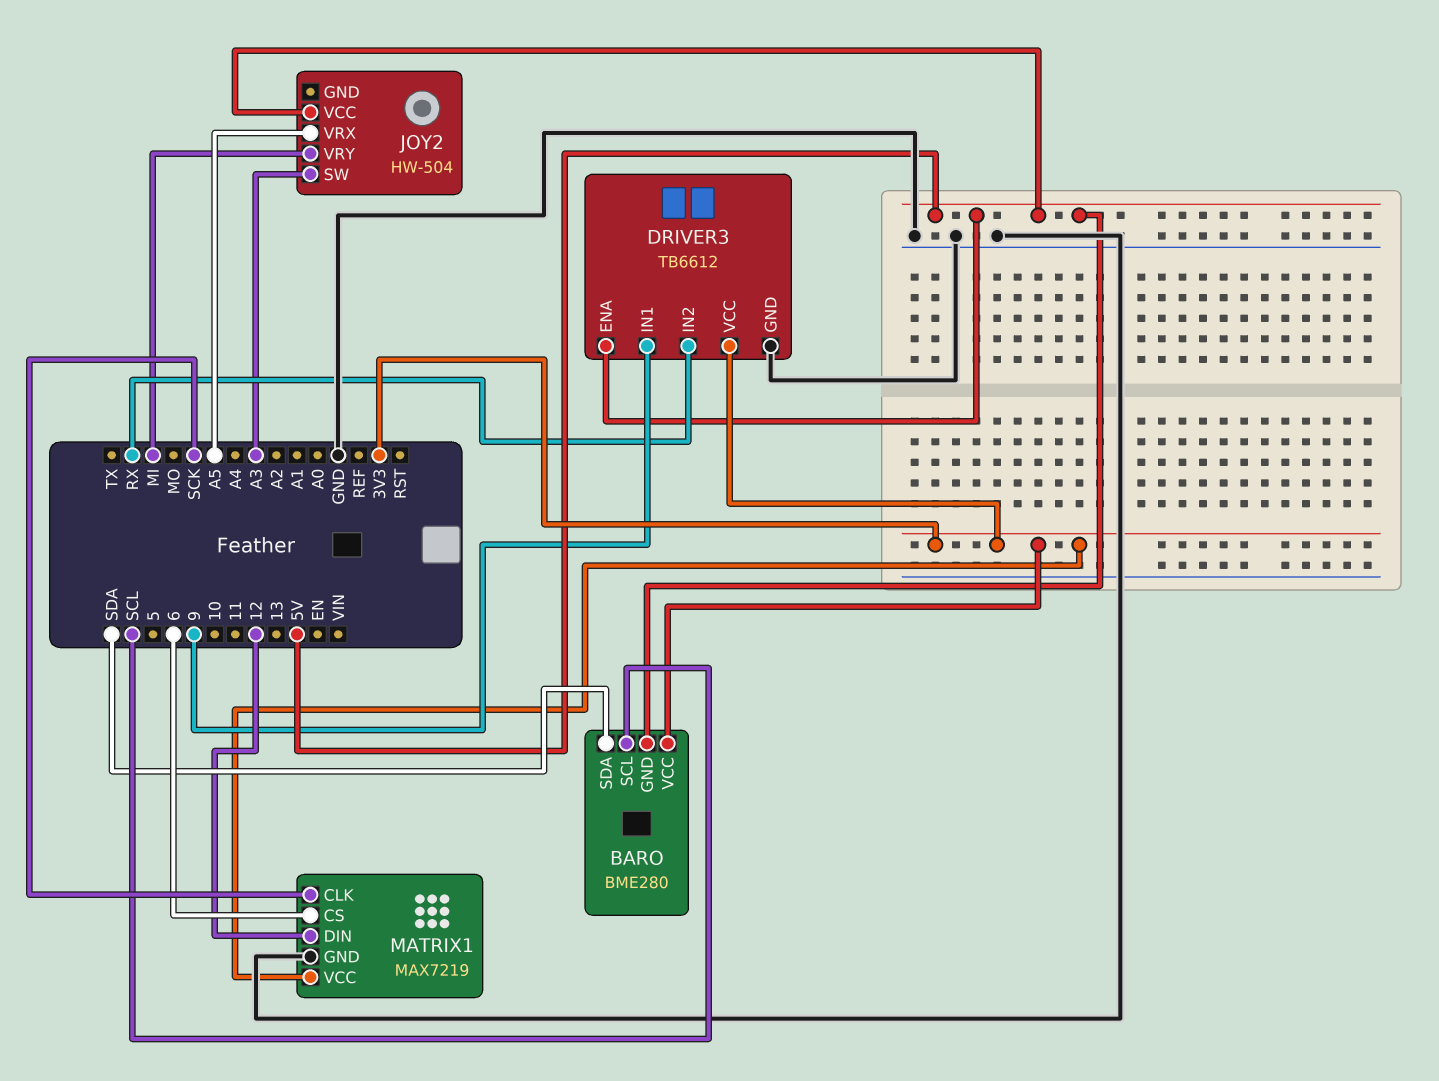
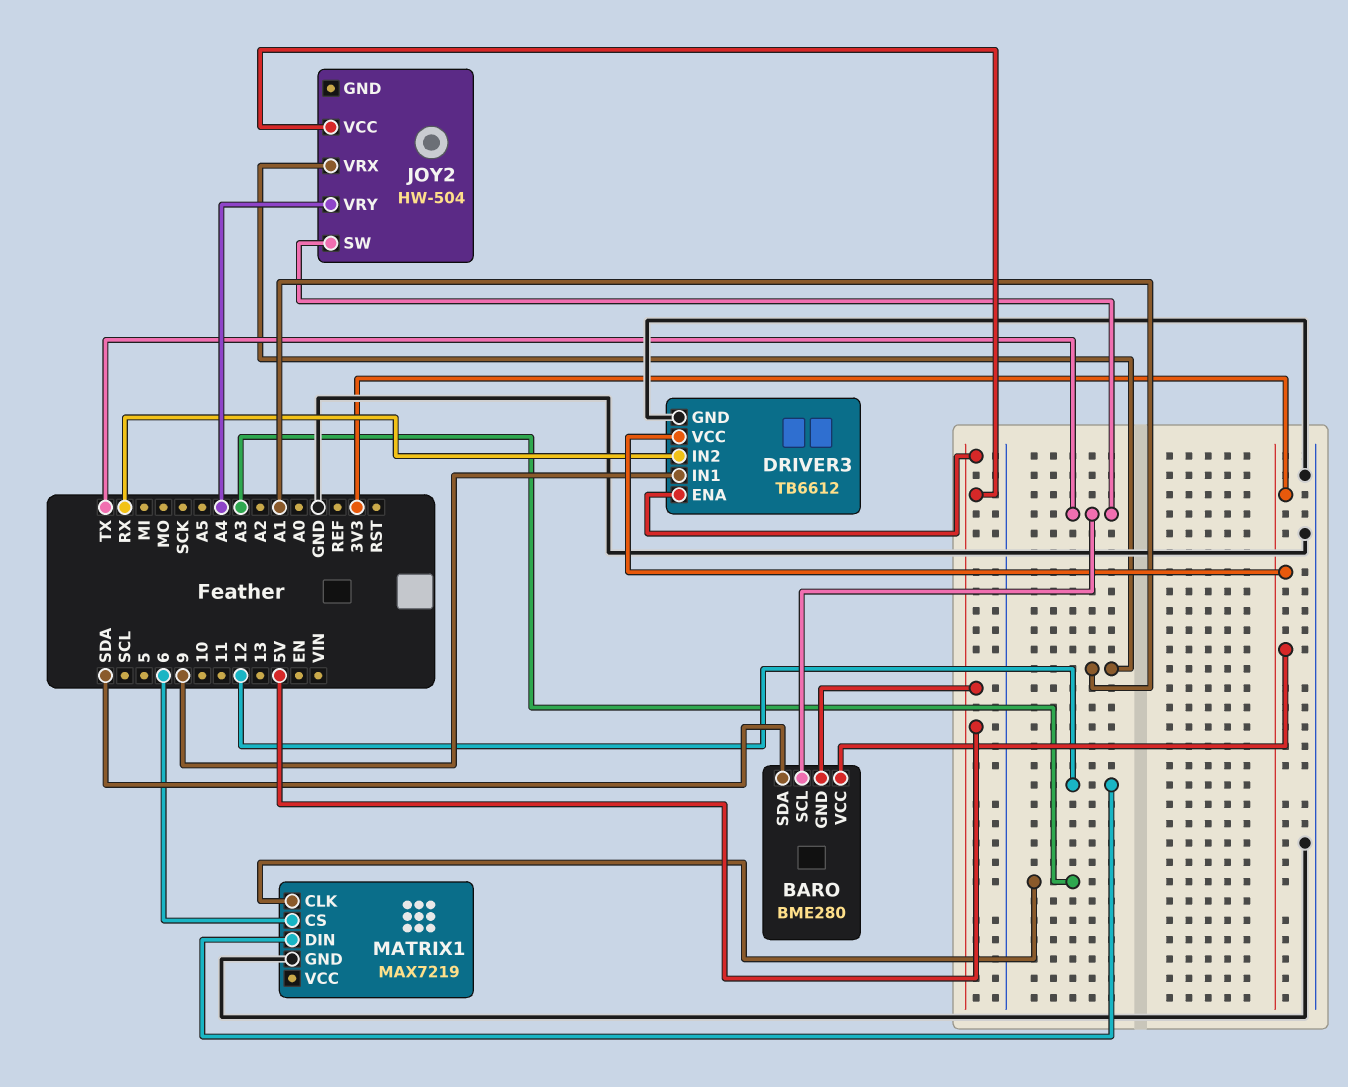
BARO pin SCL: SCL -> TX
JOY2 pin SW: A3 -> TX
JOY2 pin VRX: A5 -> A1
JOY2 pin VRY: MI -> A4
MATRIX1 pin CLK: SCK -> A3
MATRIX1 pin VCC: 3V3 -> none

